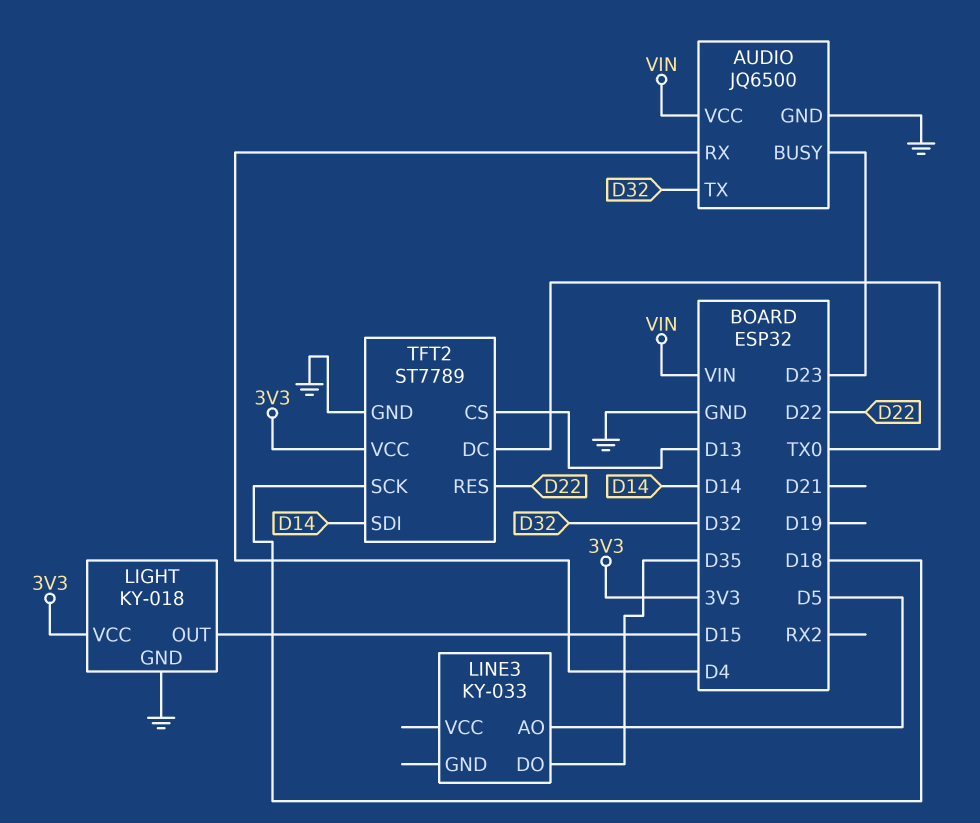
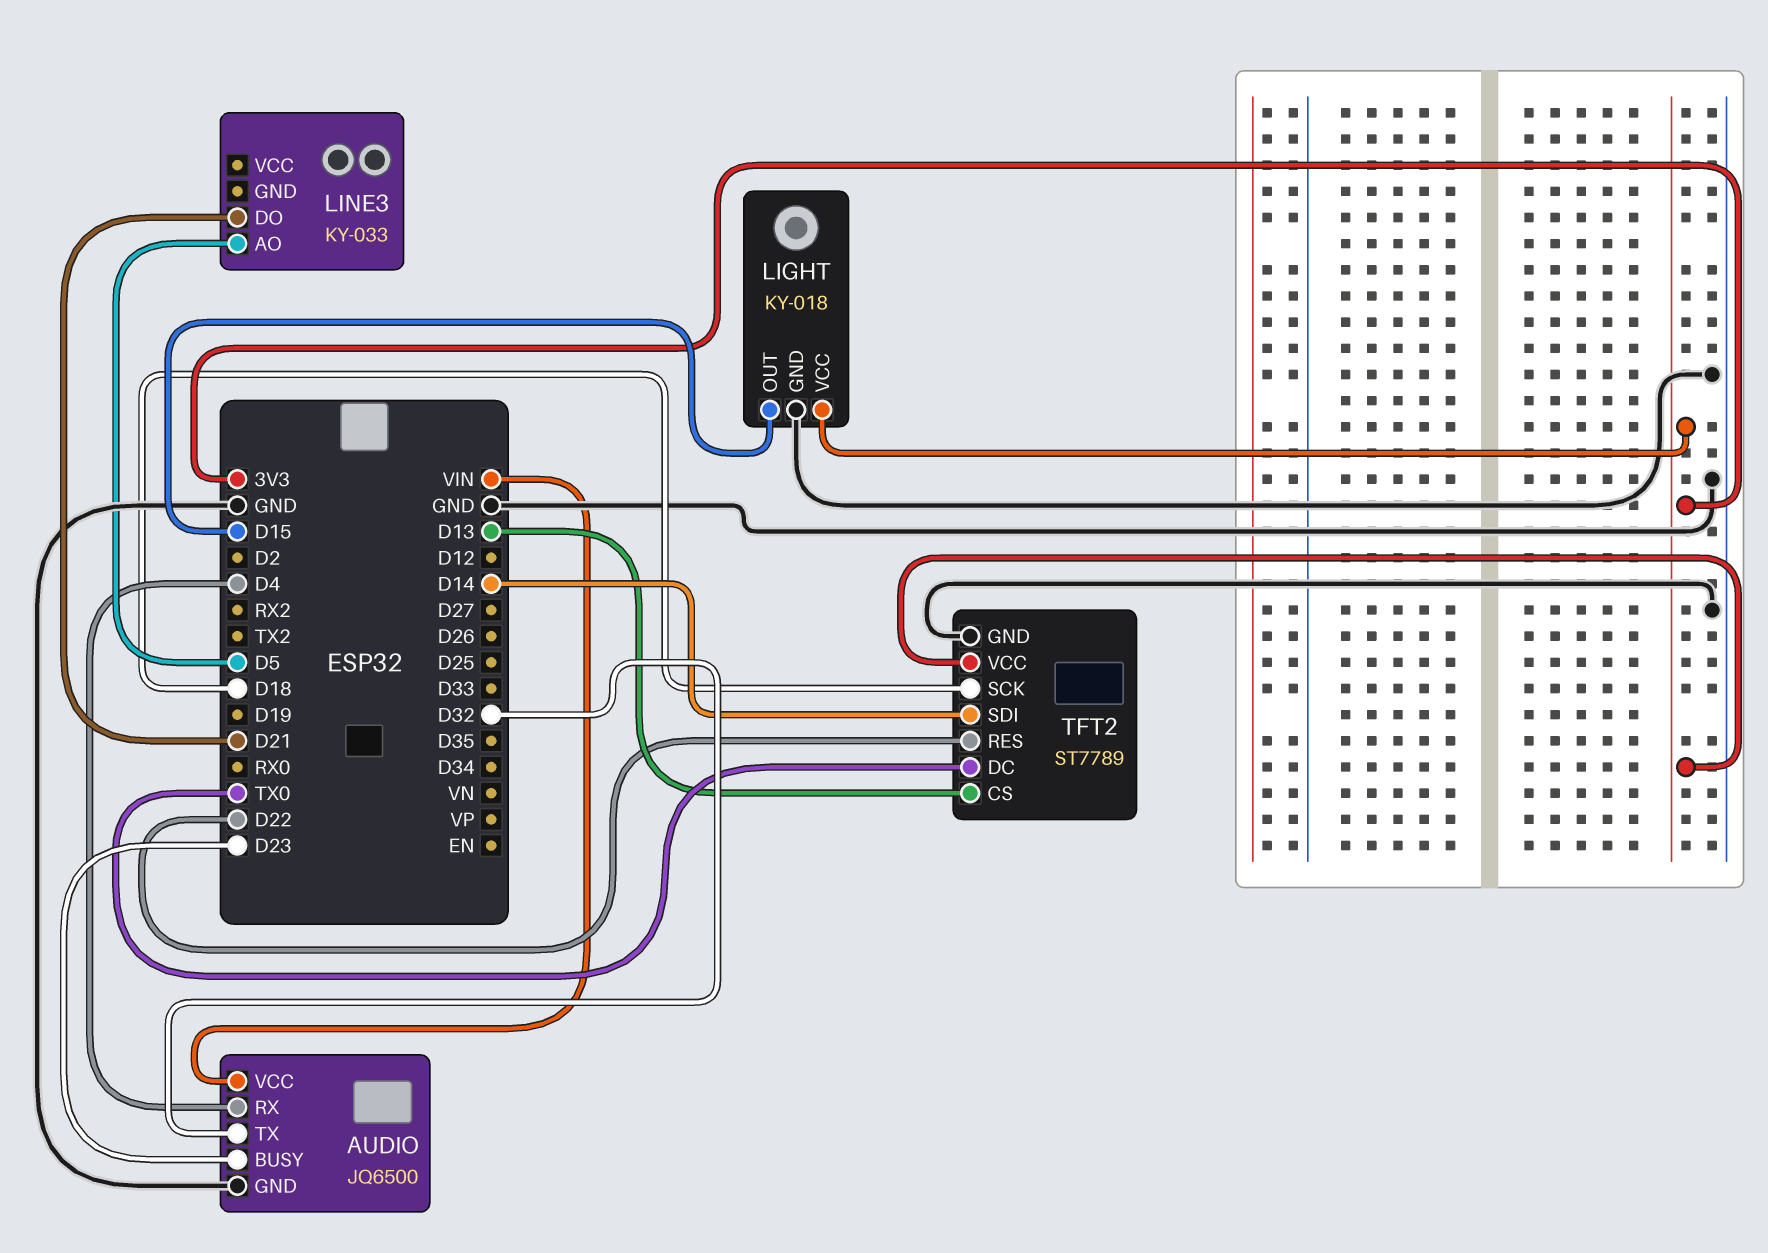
LINE3 pin DO: D35 -> D21

